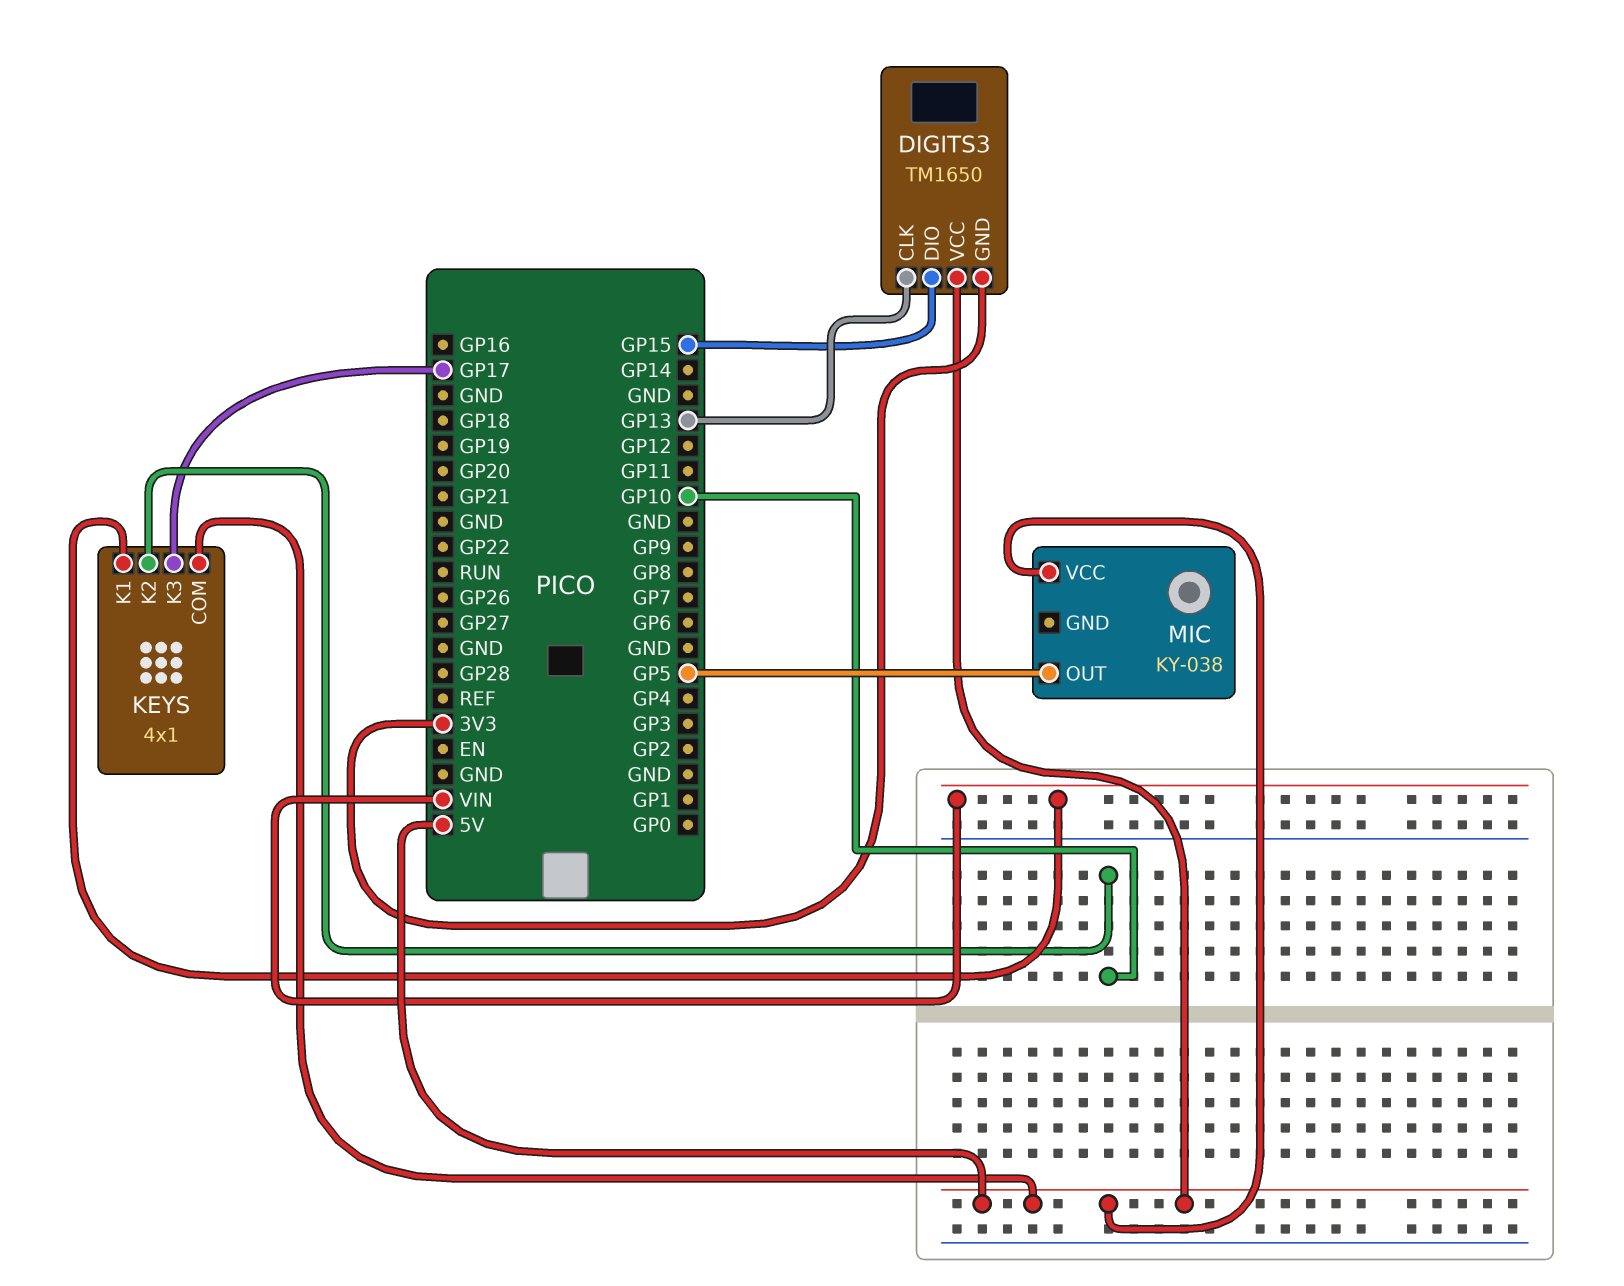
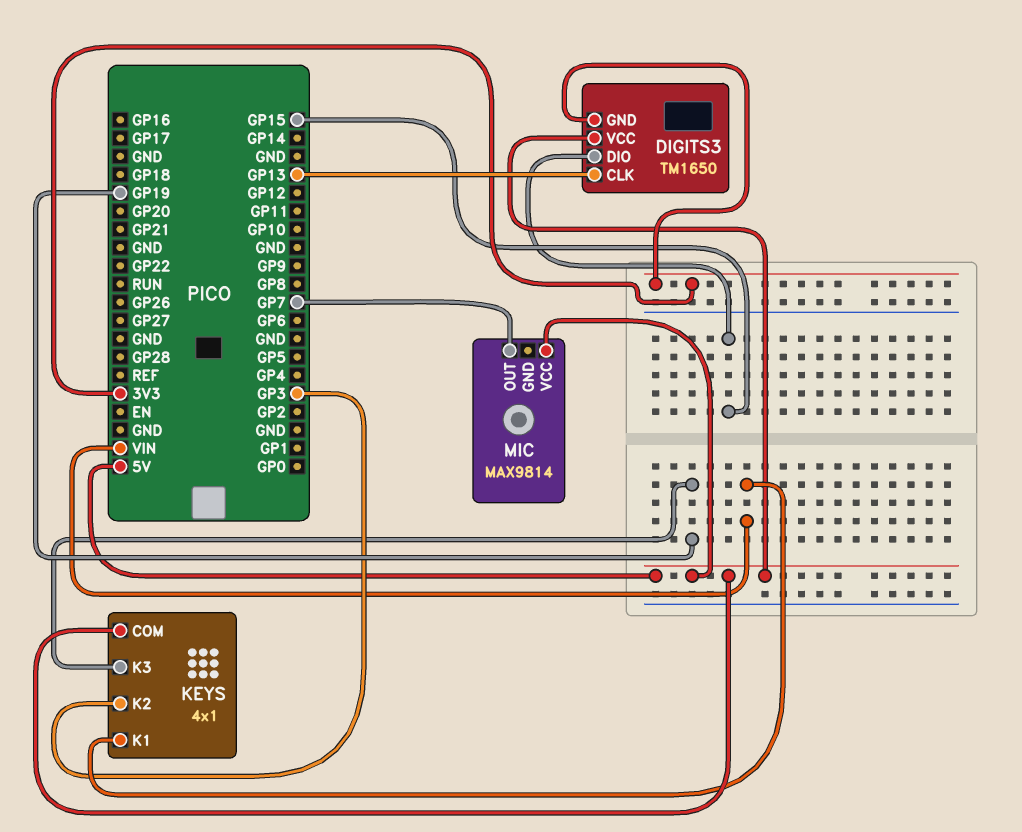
KEYS pin K2: GP10 -> GP3
KEYS pin K3: GP17 -> GP19
MIC: KY-038 -> MAX9814
MIC pin OUT: GP5 -> GP7

